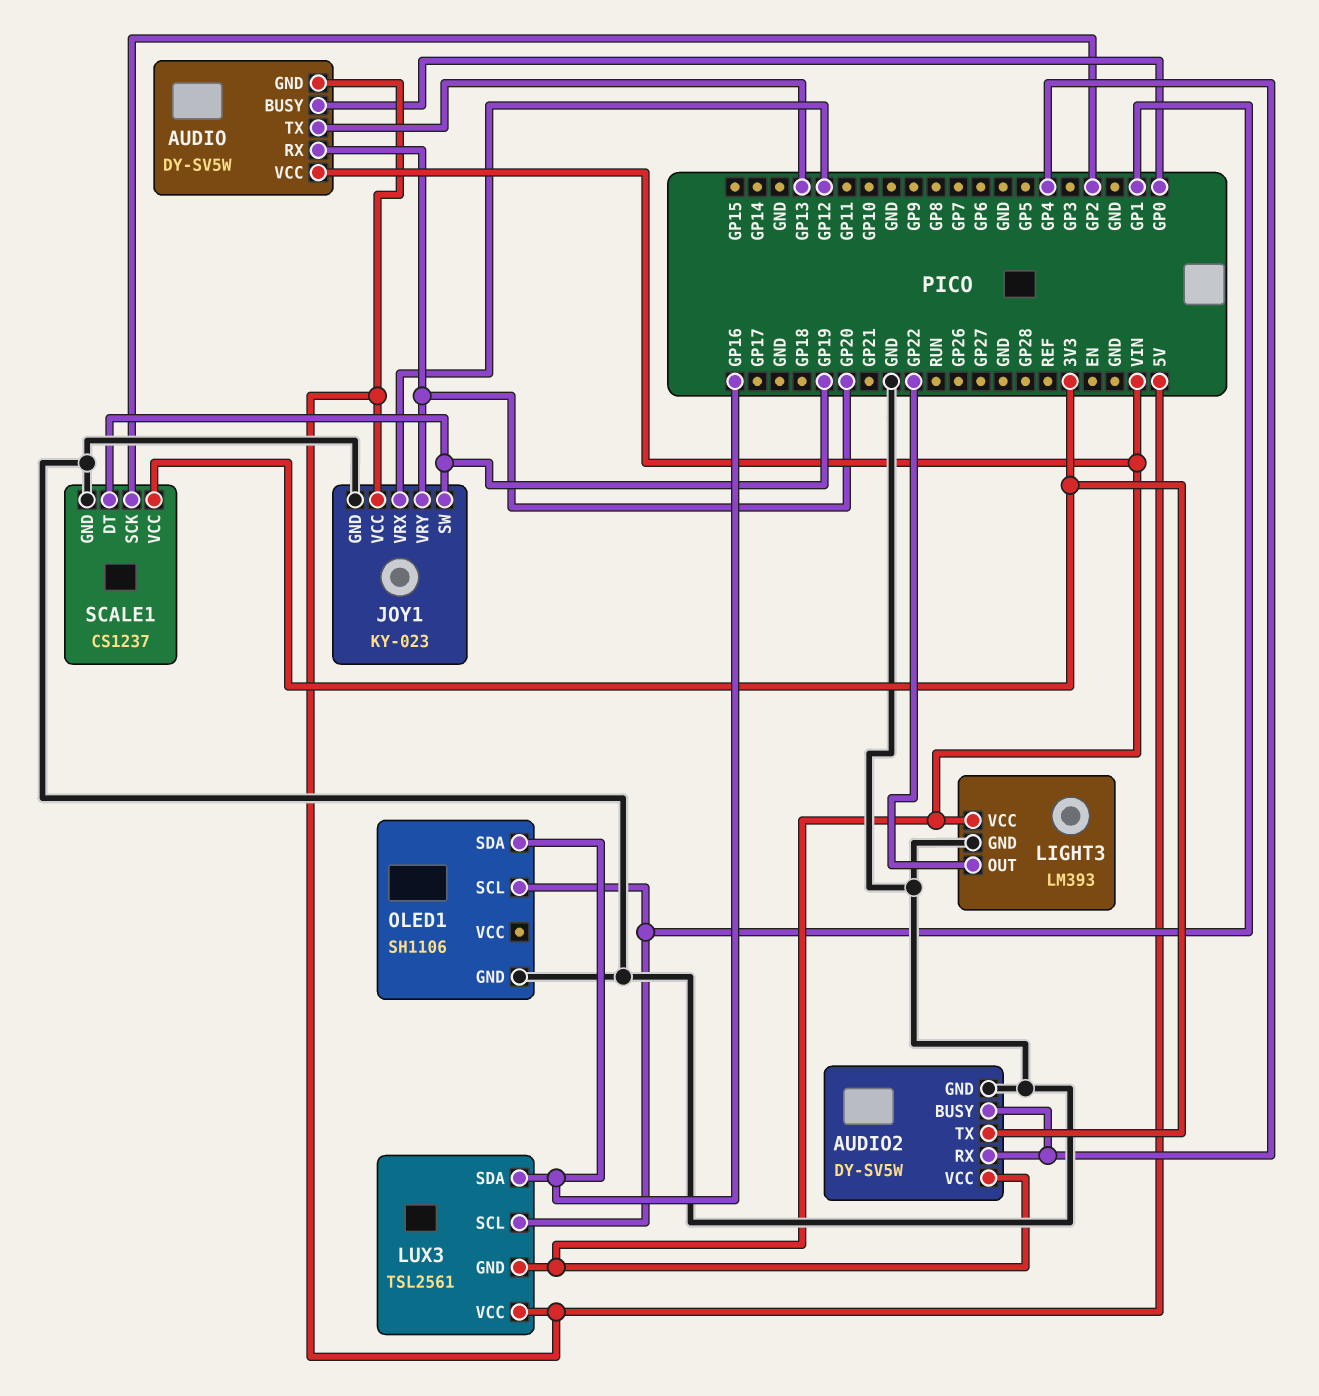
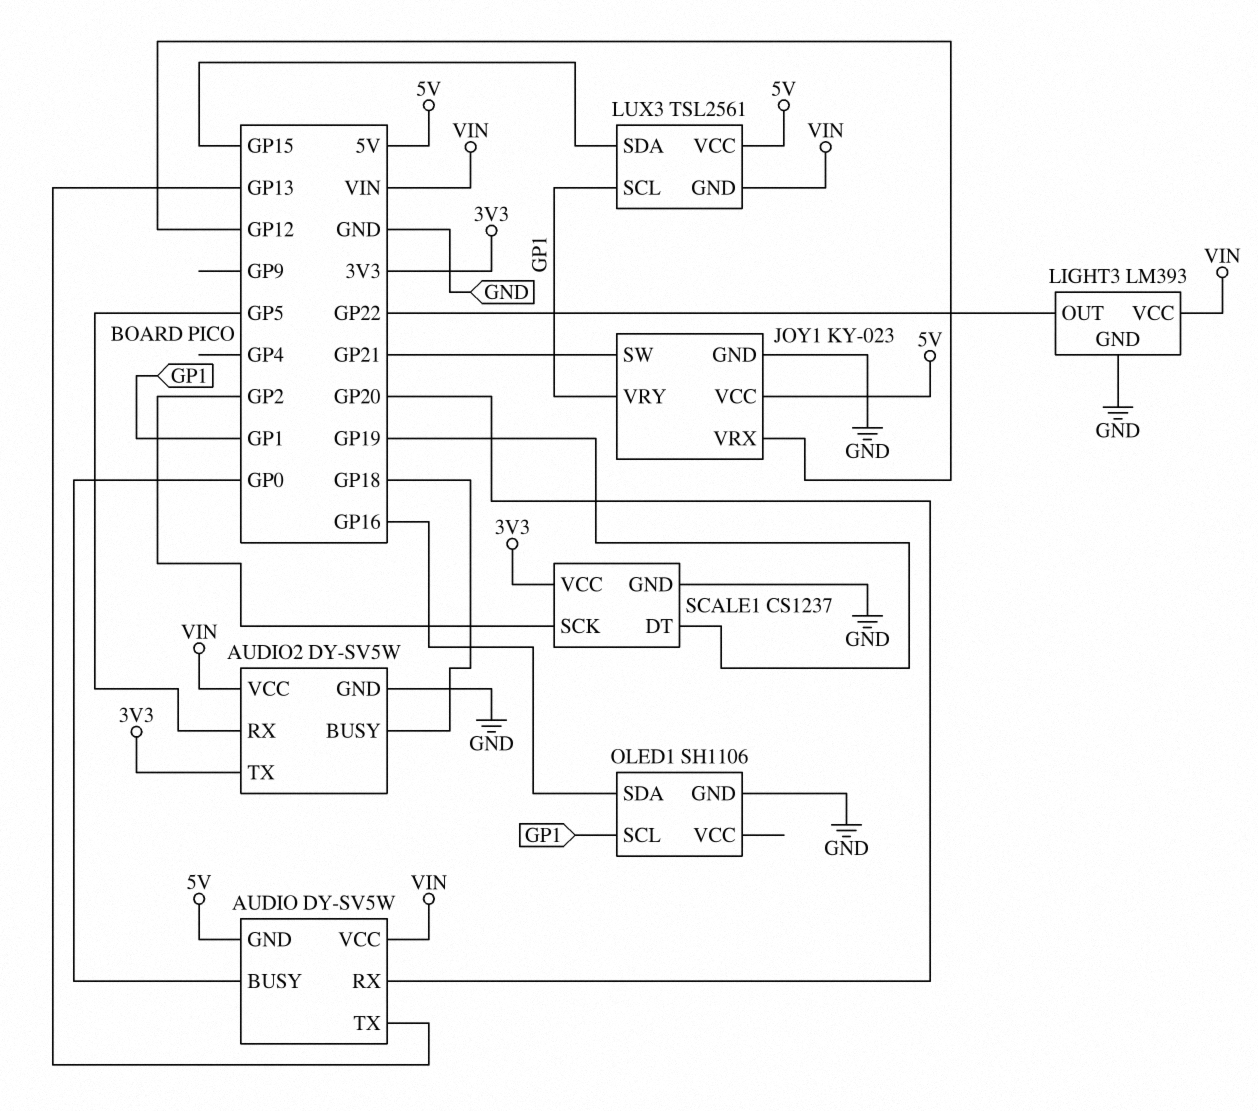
AUDIO2 pin BUSY: GP4 -> GP18
AUDIO2 pin RX: GP4 -> GP5
JOY1 pin SW: GP19 -> GP21
JOY1 pin VRY: GP20 -> GP1
LUX3 pin SDA: GP16 -> GP15

